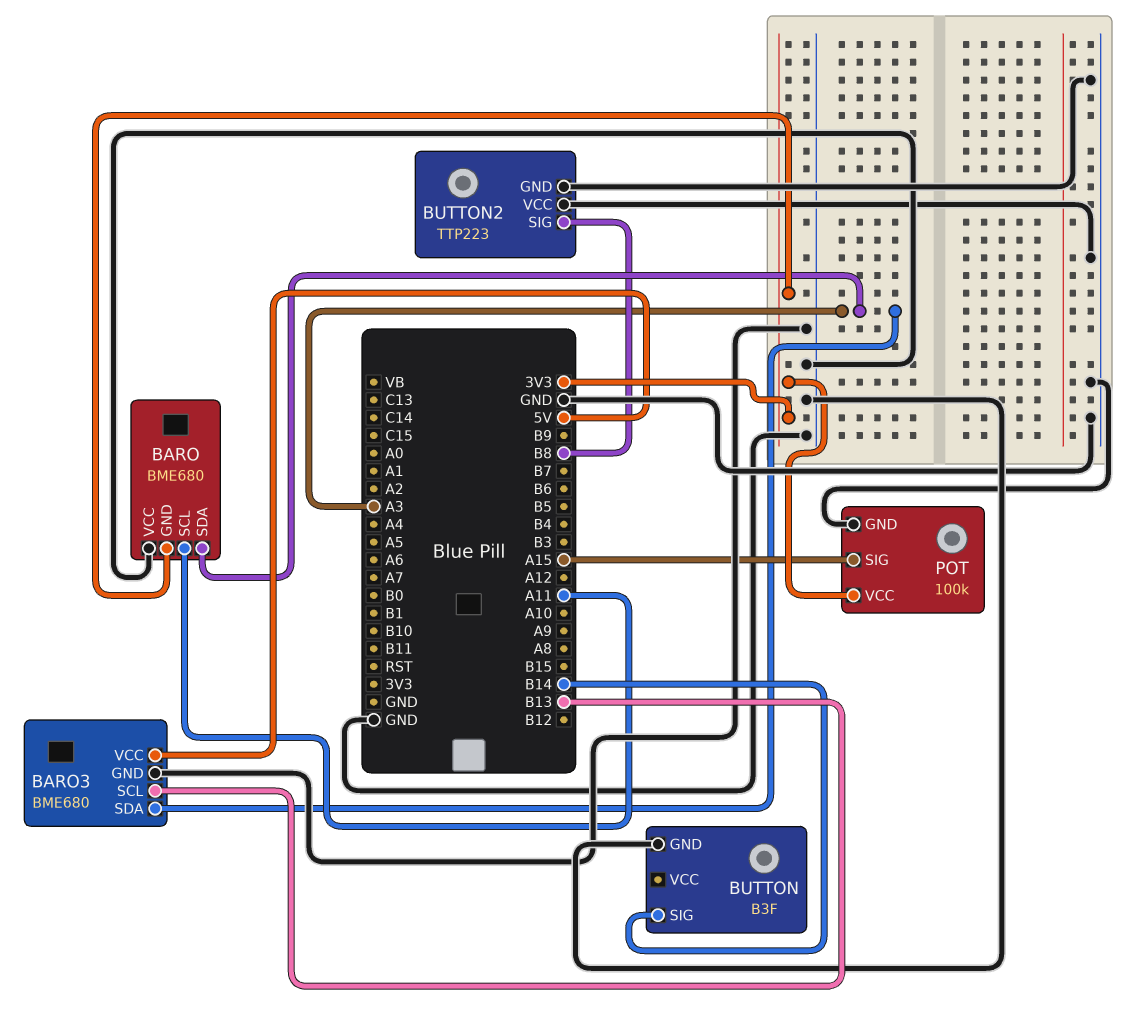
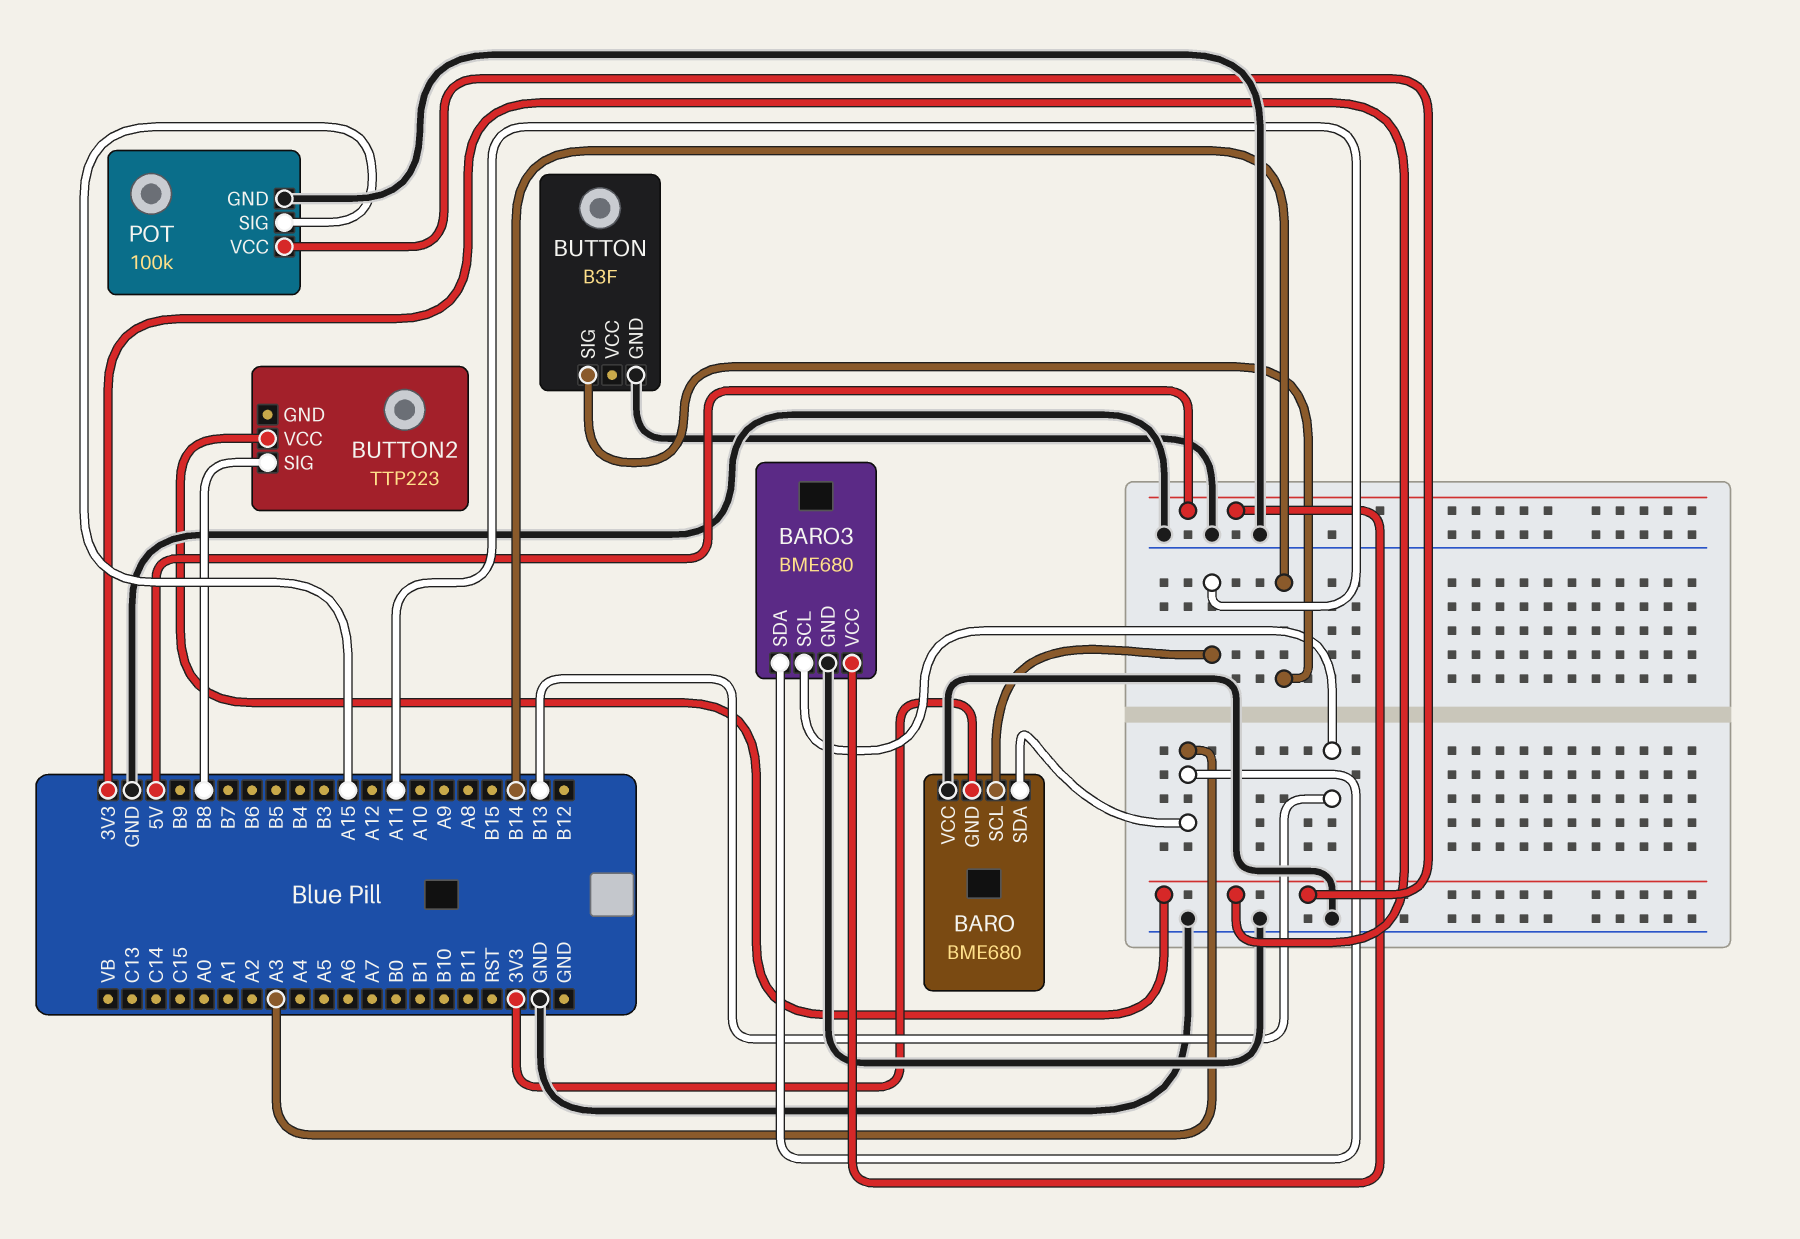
BUTTON2 pin GND: GND -> none
BUTTON2 pin VCC: GND -> 3V3

